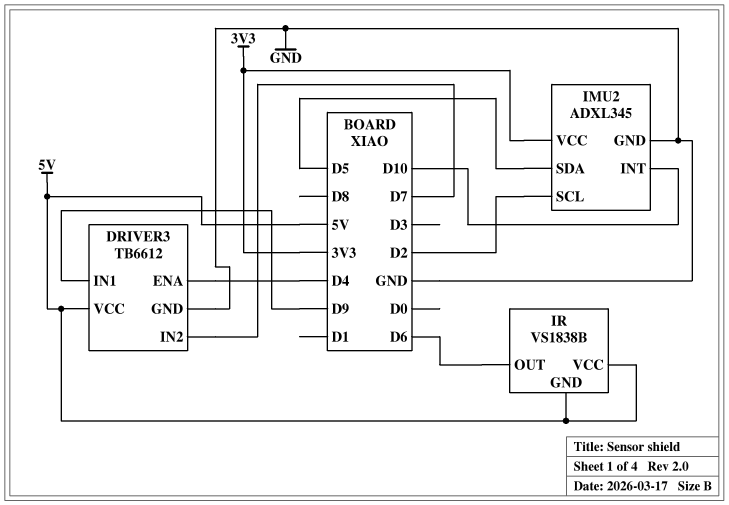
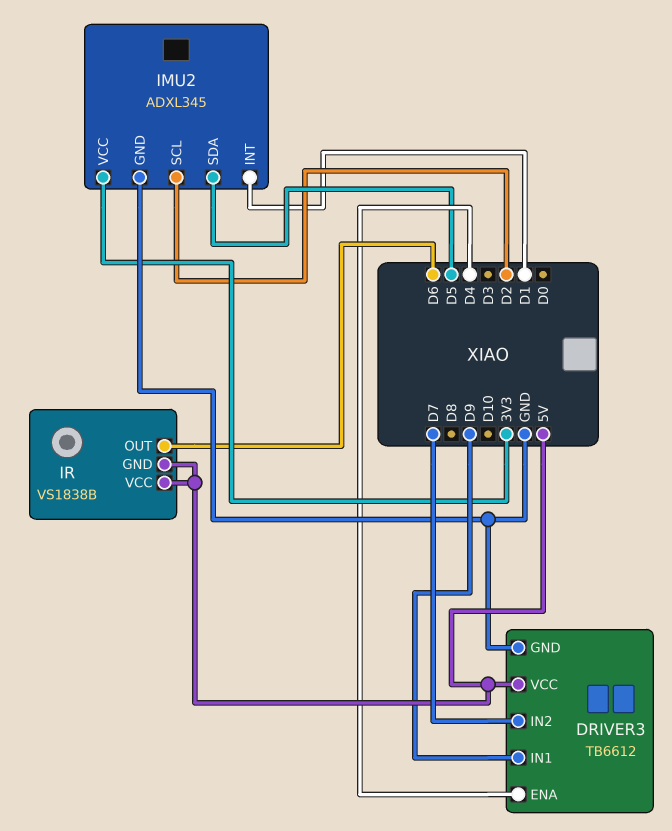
IMU2 pin INT: D10 -> D1

